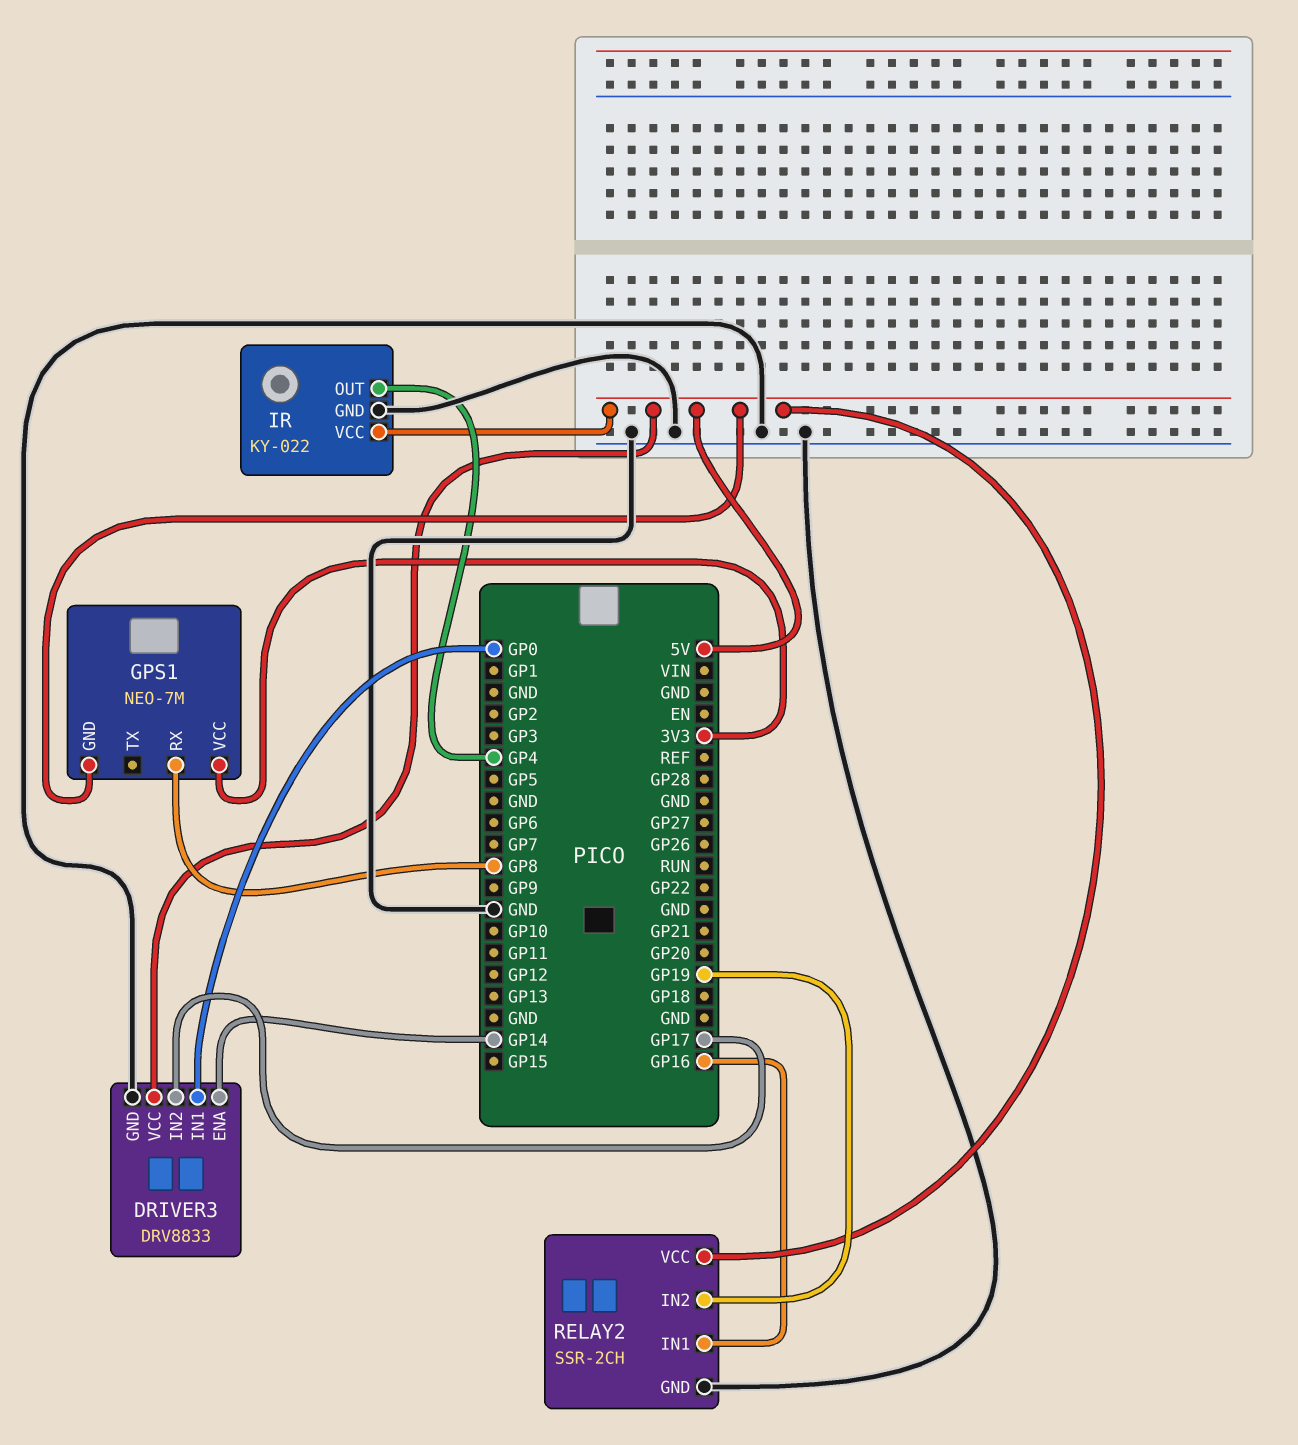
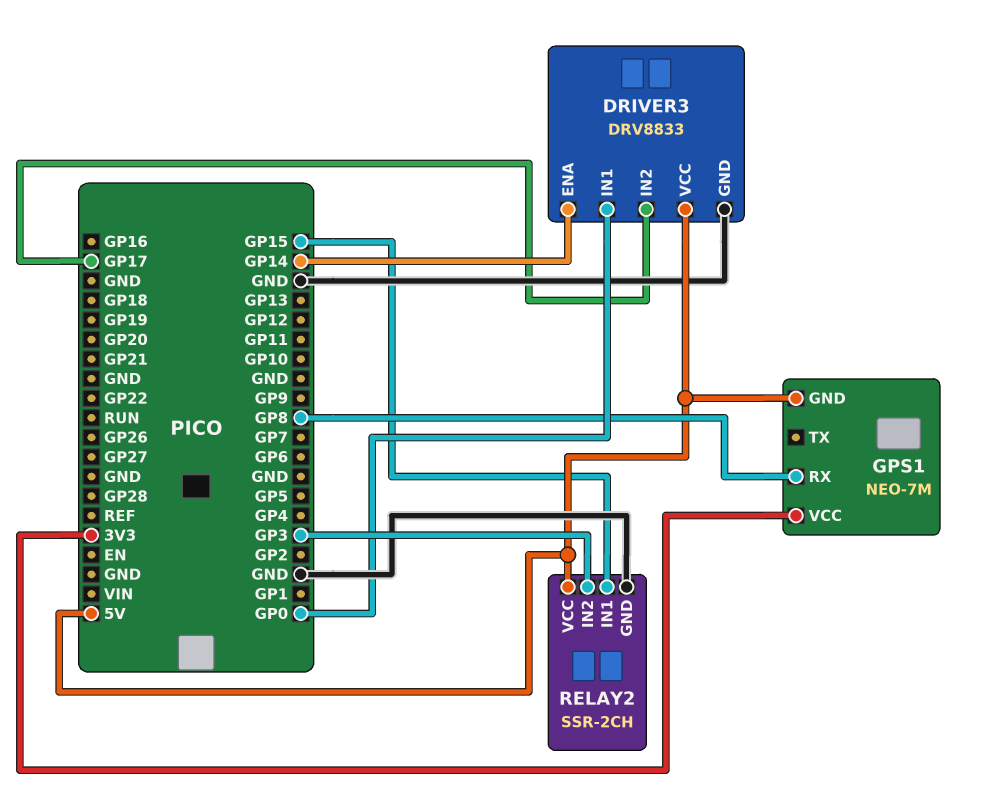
IR: KY-022 -> none
IR pin GND: GND -> none
IR pin OUT: GP4 -> none
IR pin VCC: 5V -> none
RELAY2 pin IN1: GP16 -> GP15
RELAY2 pin IN2: GP19 -> GP3

